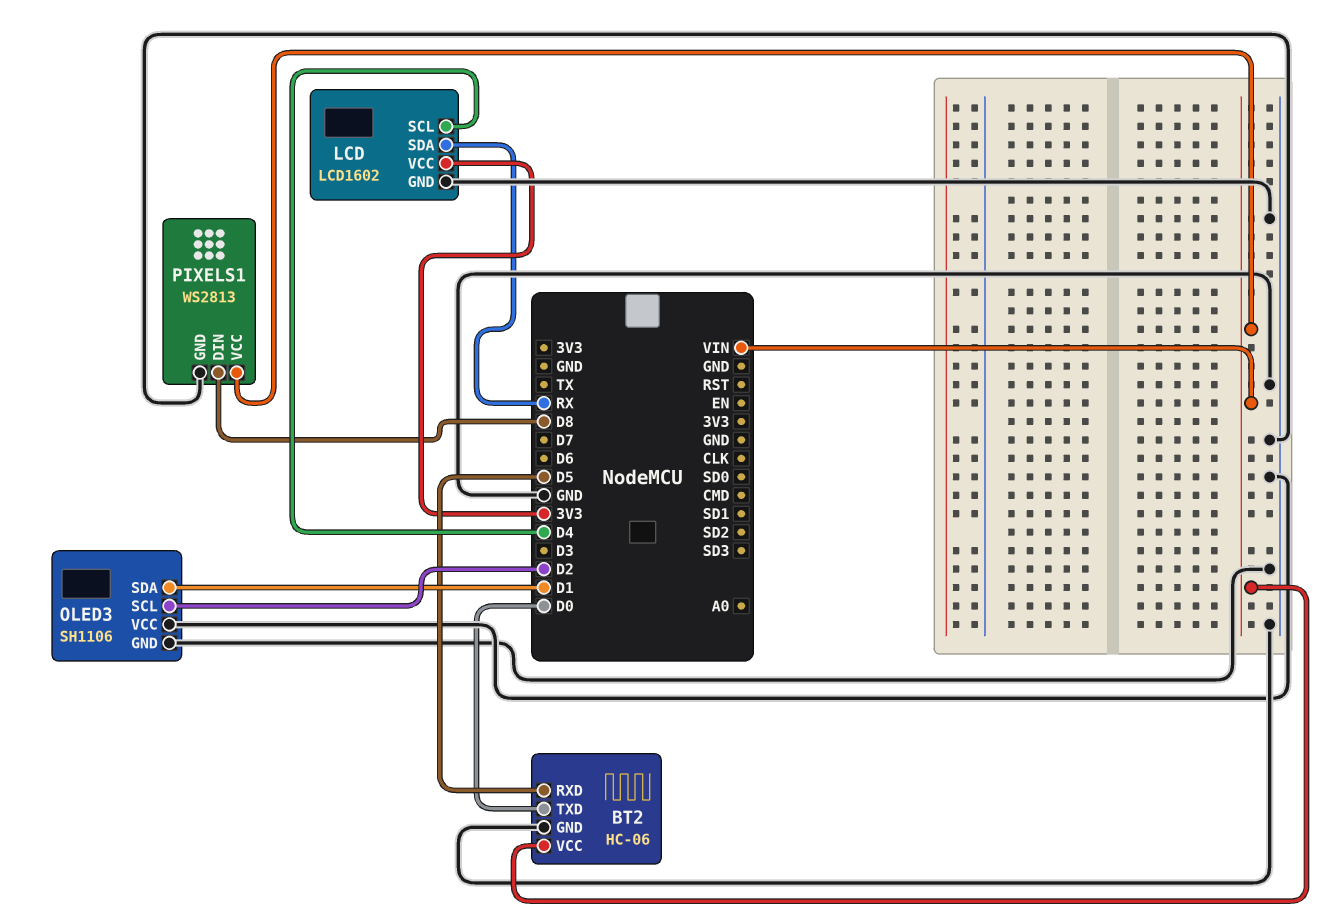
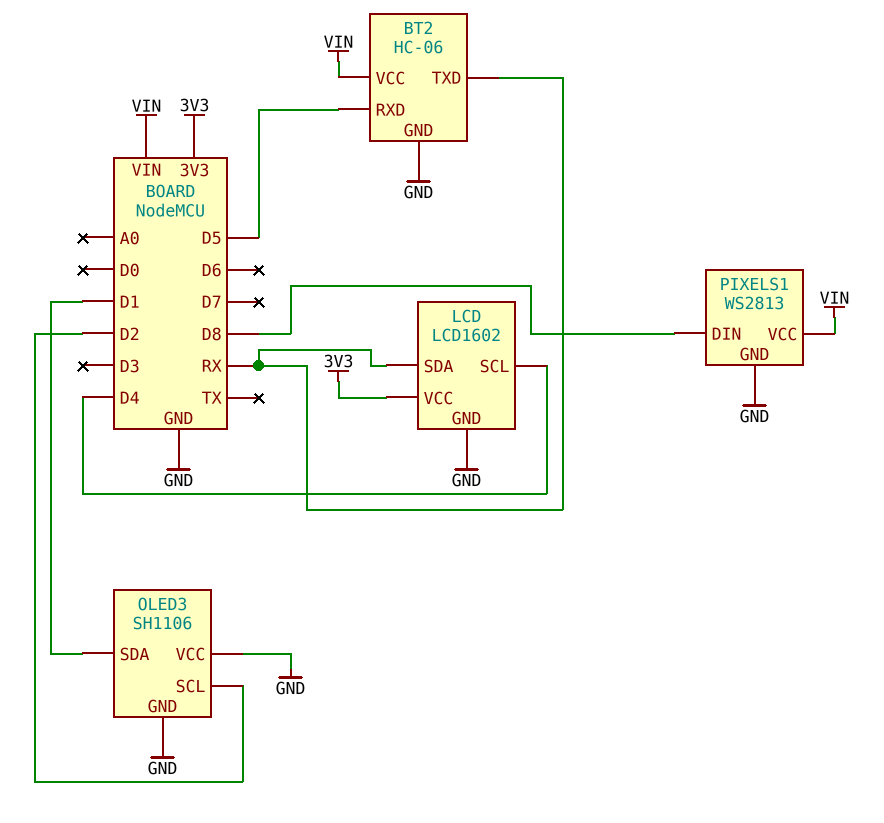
BT2 pin TXD: D0 -> RX

